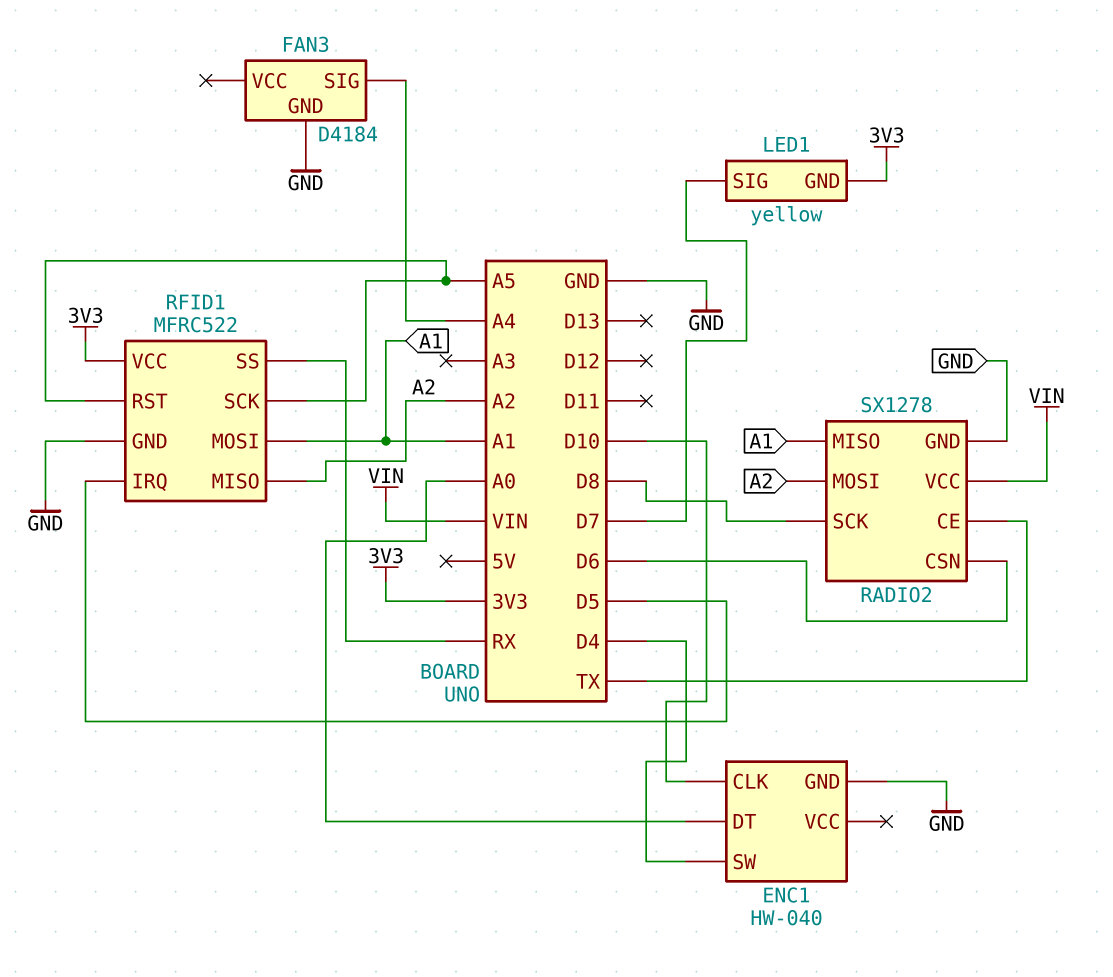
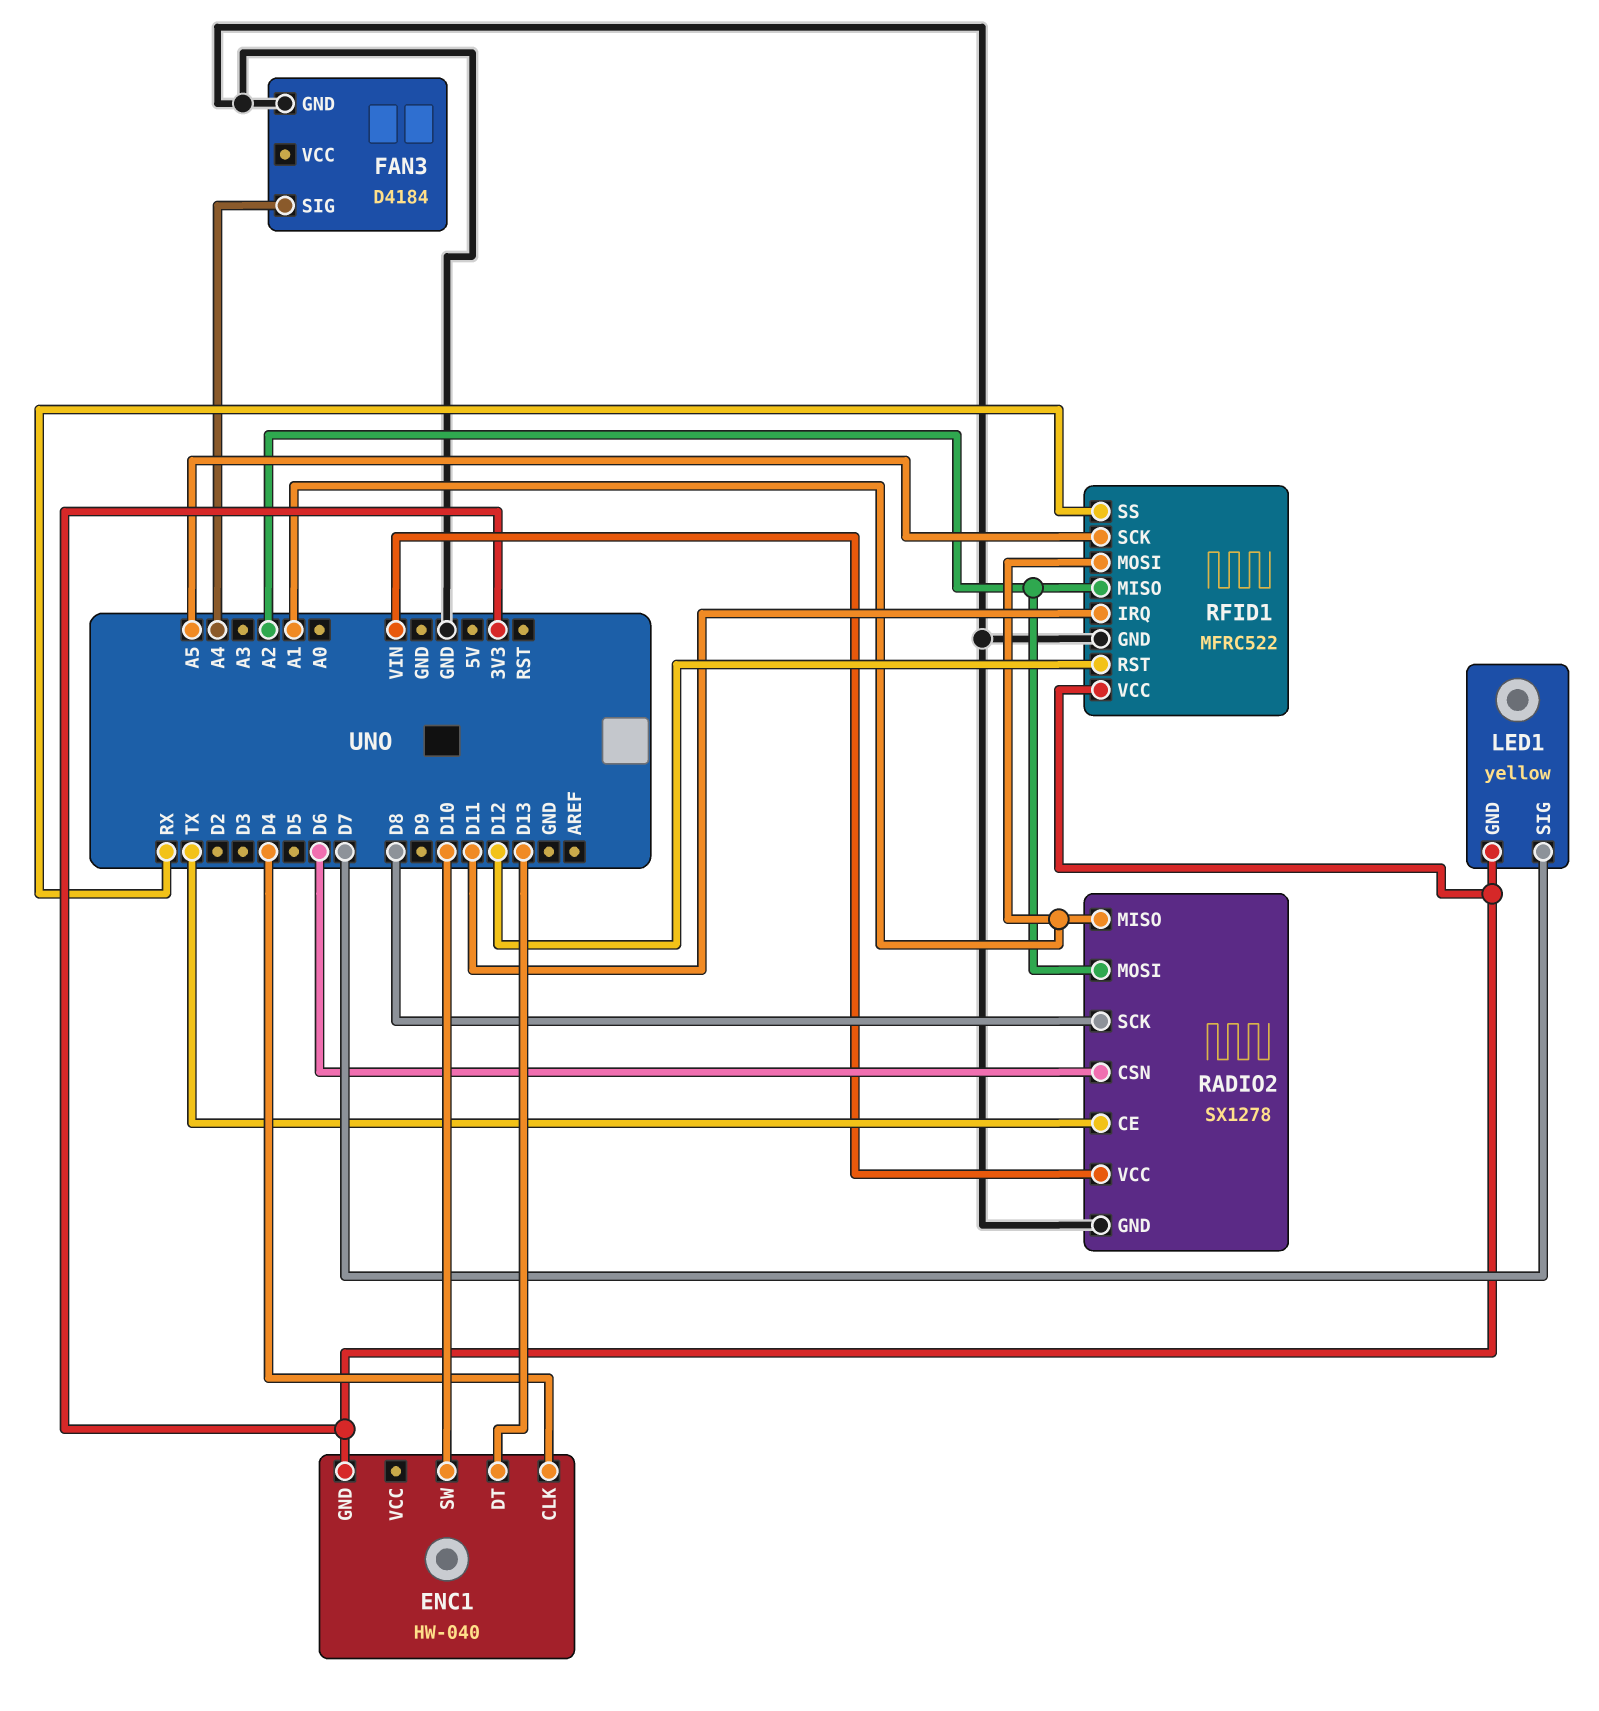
ENC1 pin CLK: D10 -> D4
ENC1 pin DT: A0 -> D13
ENC1 pin GND: GND -> 3V3
ENC1 pin SW: D4 -> D10
RFID1 pin IRQ: D5 -> D11
RFID1 pin RST: A5 -> D12

